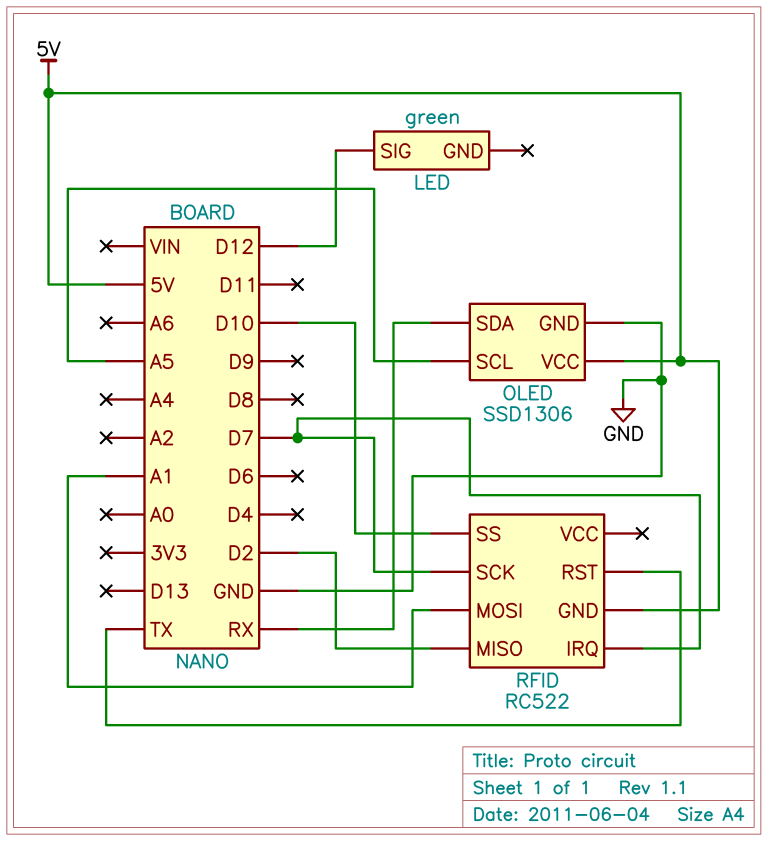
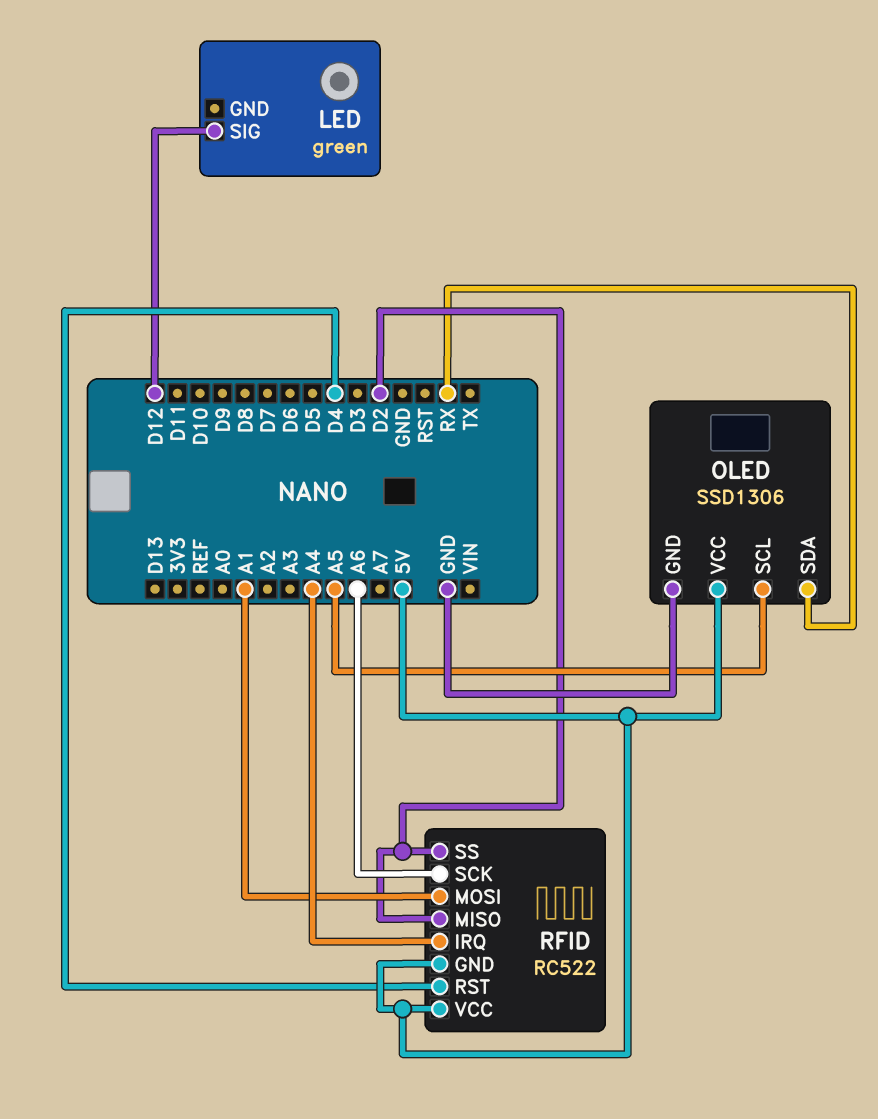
RFID pin IRQ: D7 -> A4
RFID pin RST: TX -> D4
RFID pin SCK: D7 -> A6
RFID pin SS: D10 -> D2
RFID pin VCC: none -> 5V

